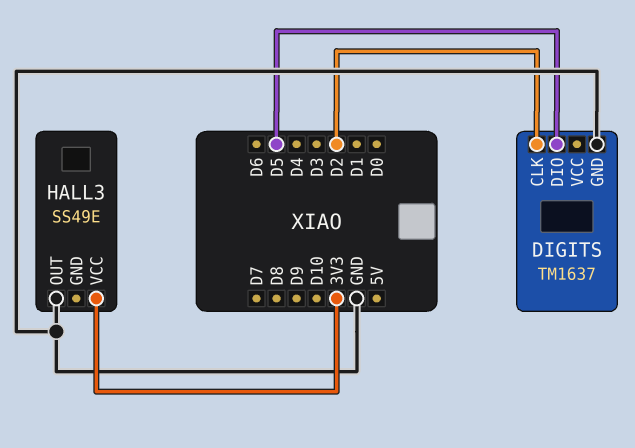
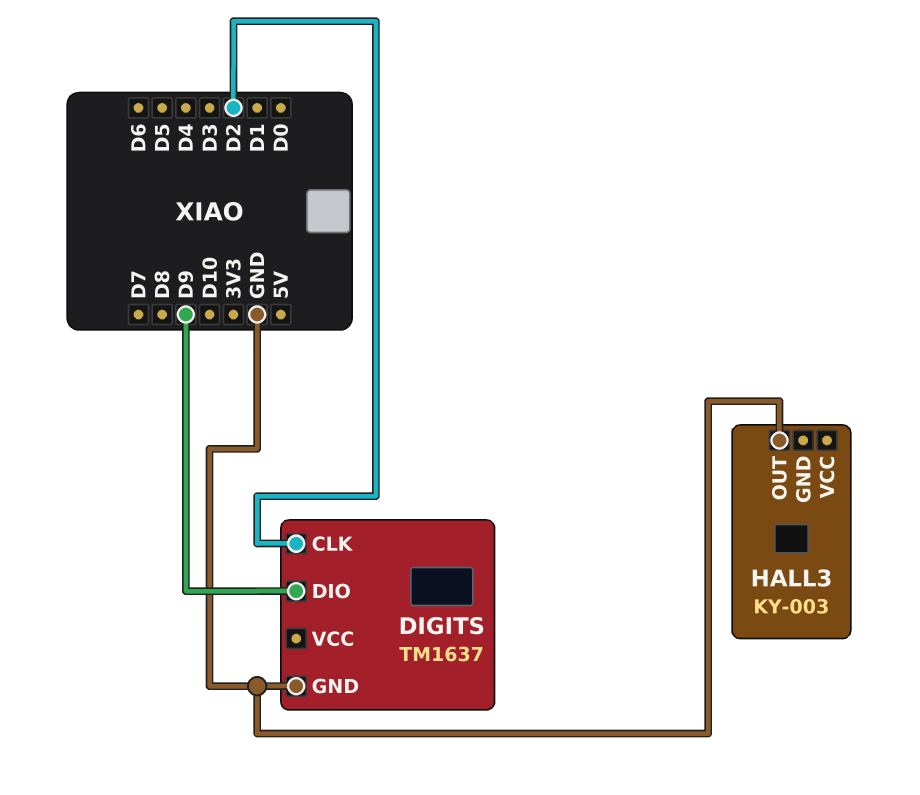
DIGITS pin DIO: D5 -> D9
HALL3: SS49E -> KY-003
HALL3 pin VCC: 3V3 -> none

